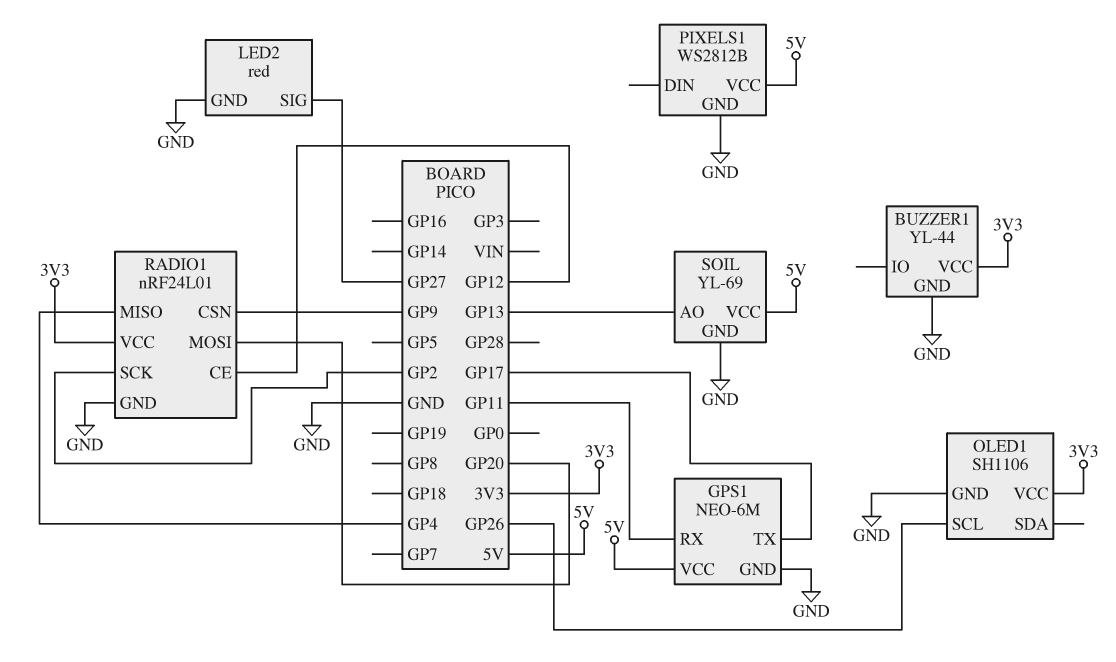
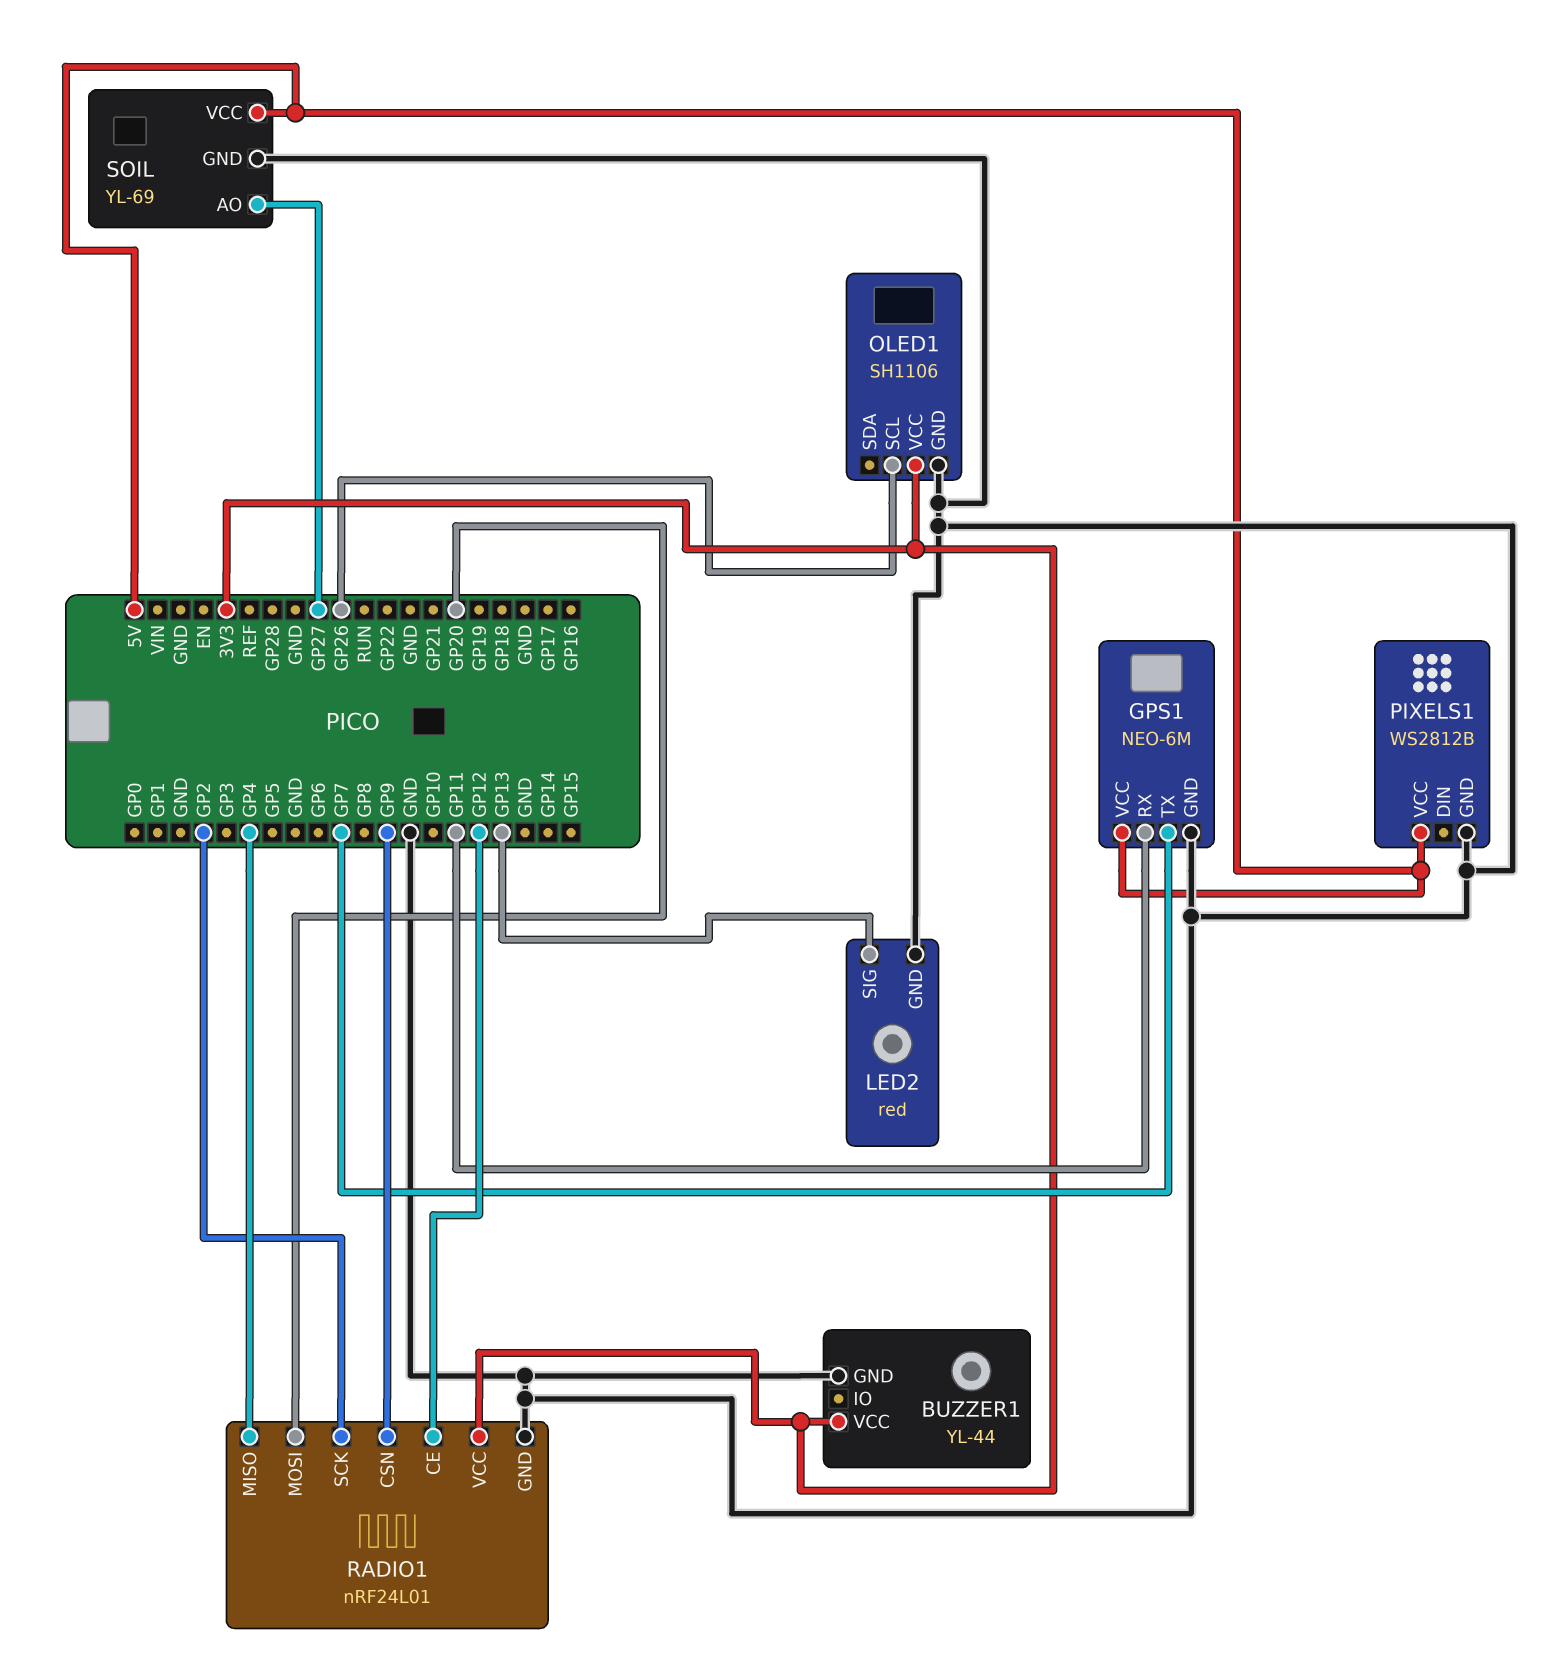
GPS1 pin TX: GP17 -> GP7
LED2 pin SIG: GP27 -> GP13
SOIL pin AO: GP13 -> GP27

